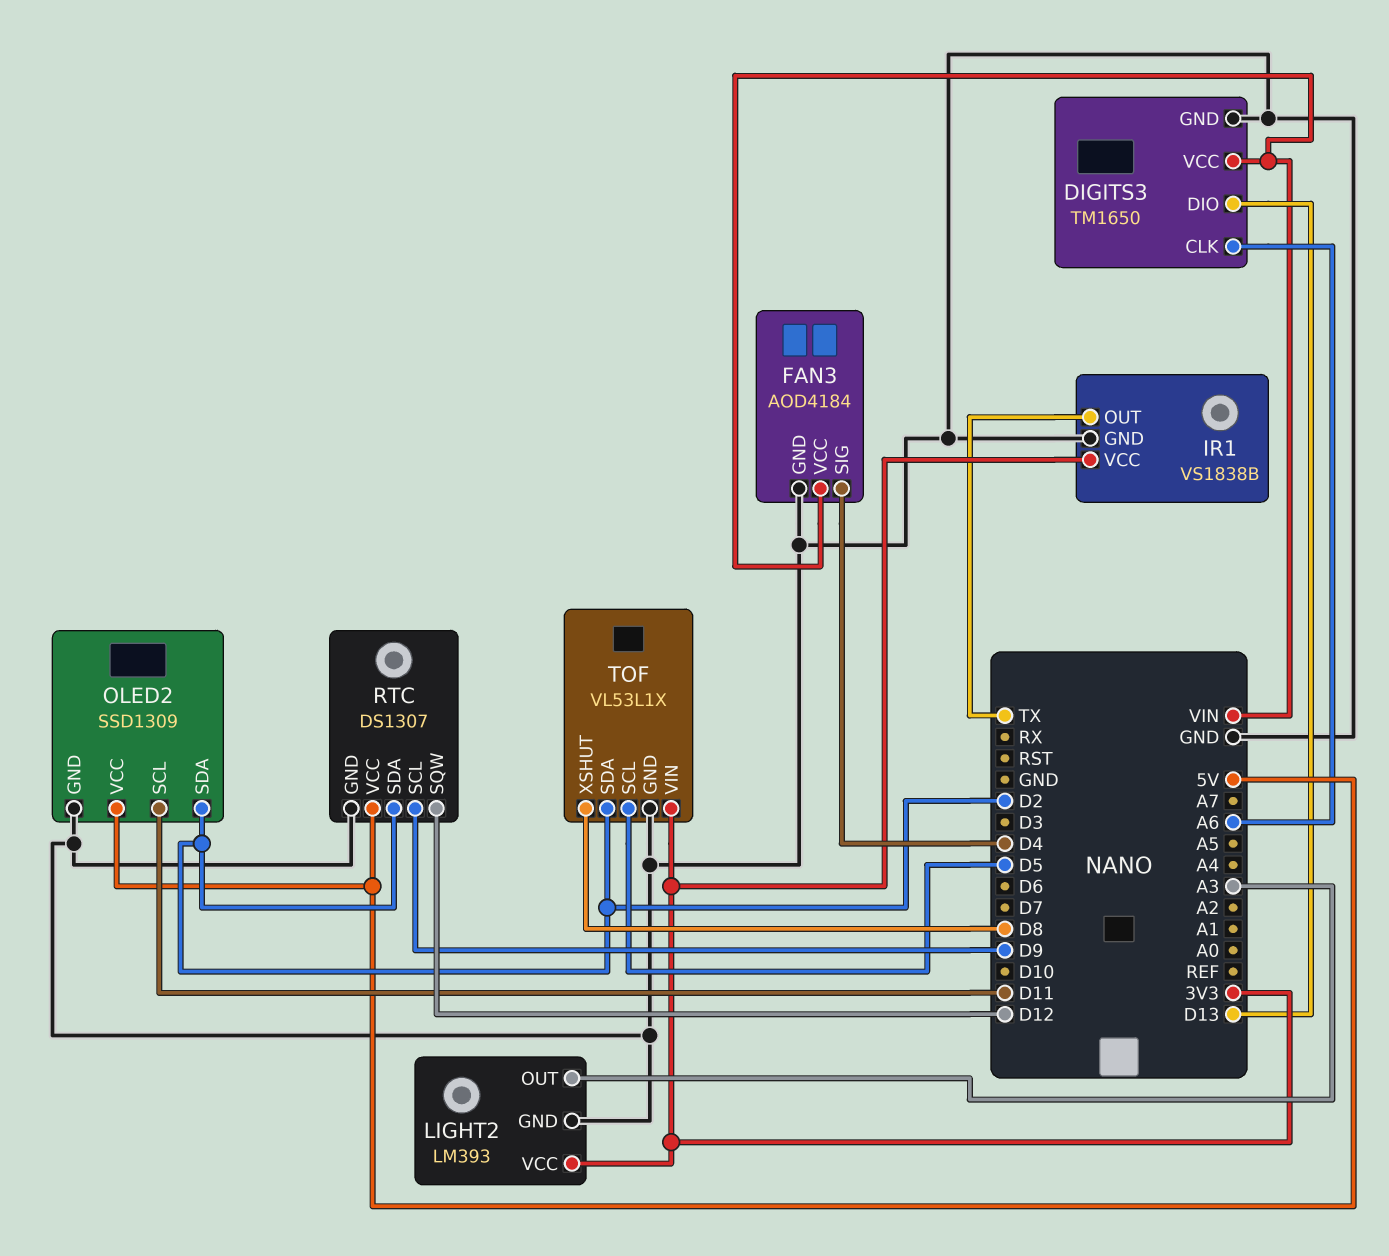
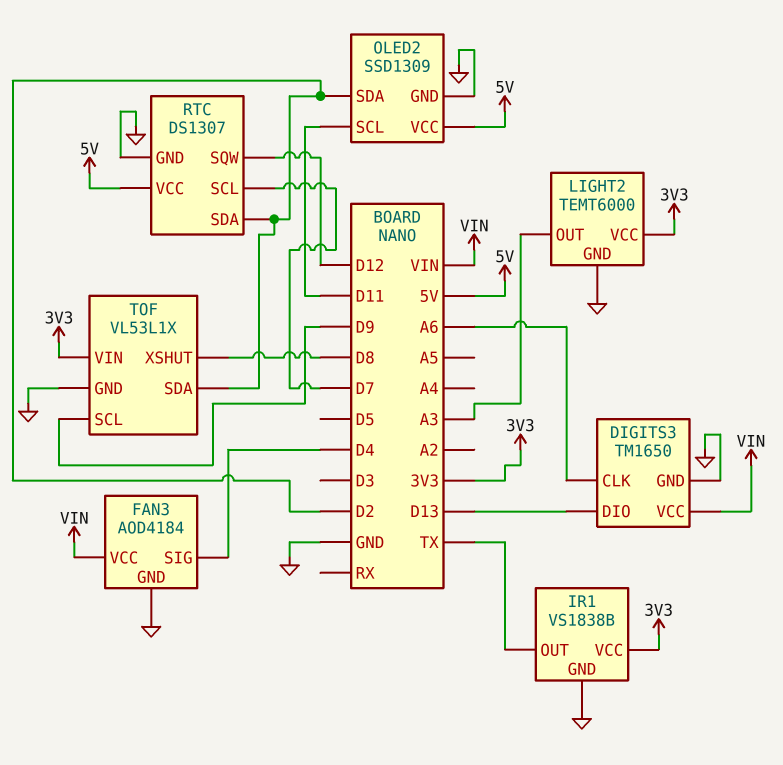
LIGHT2: LM393 -> TEMT6000
RTC pin SCL: D9 -> D7
TOF pin SCL: D5 -> D9

